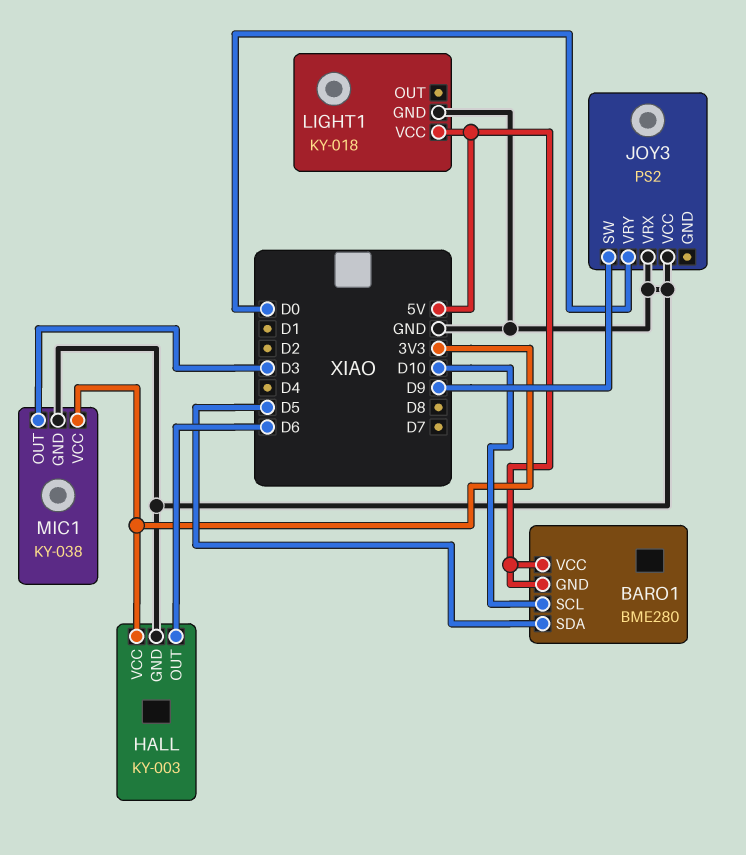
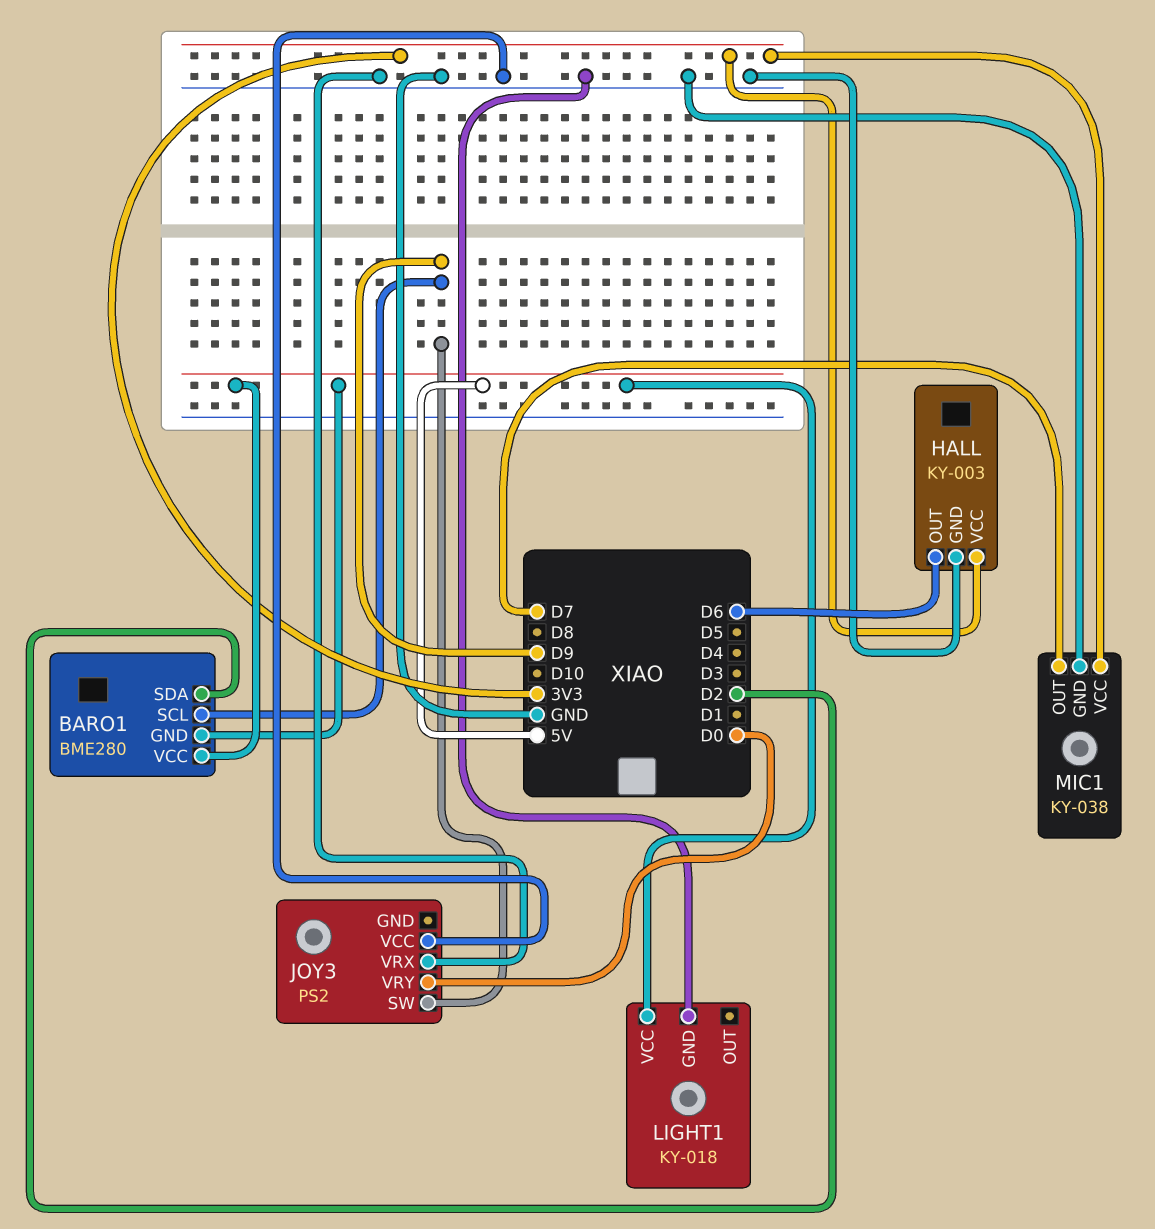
BARO1 pin SCL: D10 -> D9
BARO1 pin SDA: D5 -> D2
MIC1 pin OUT: D3 -> D7

